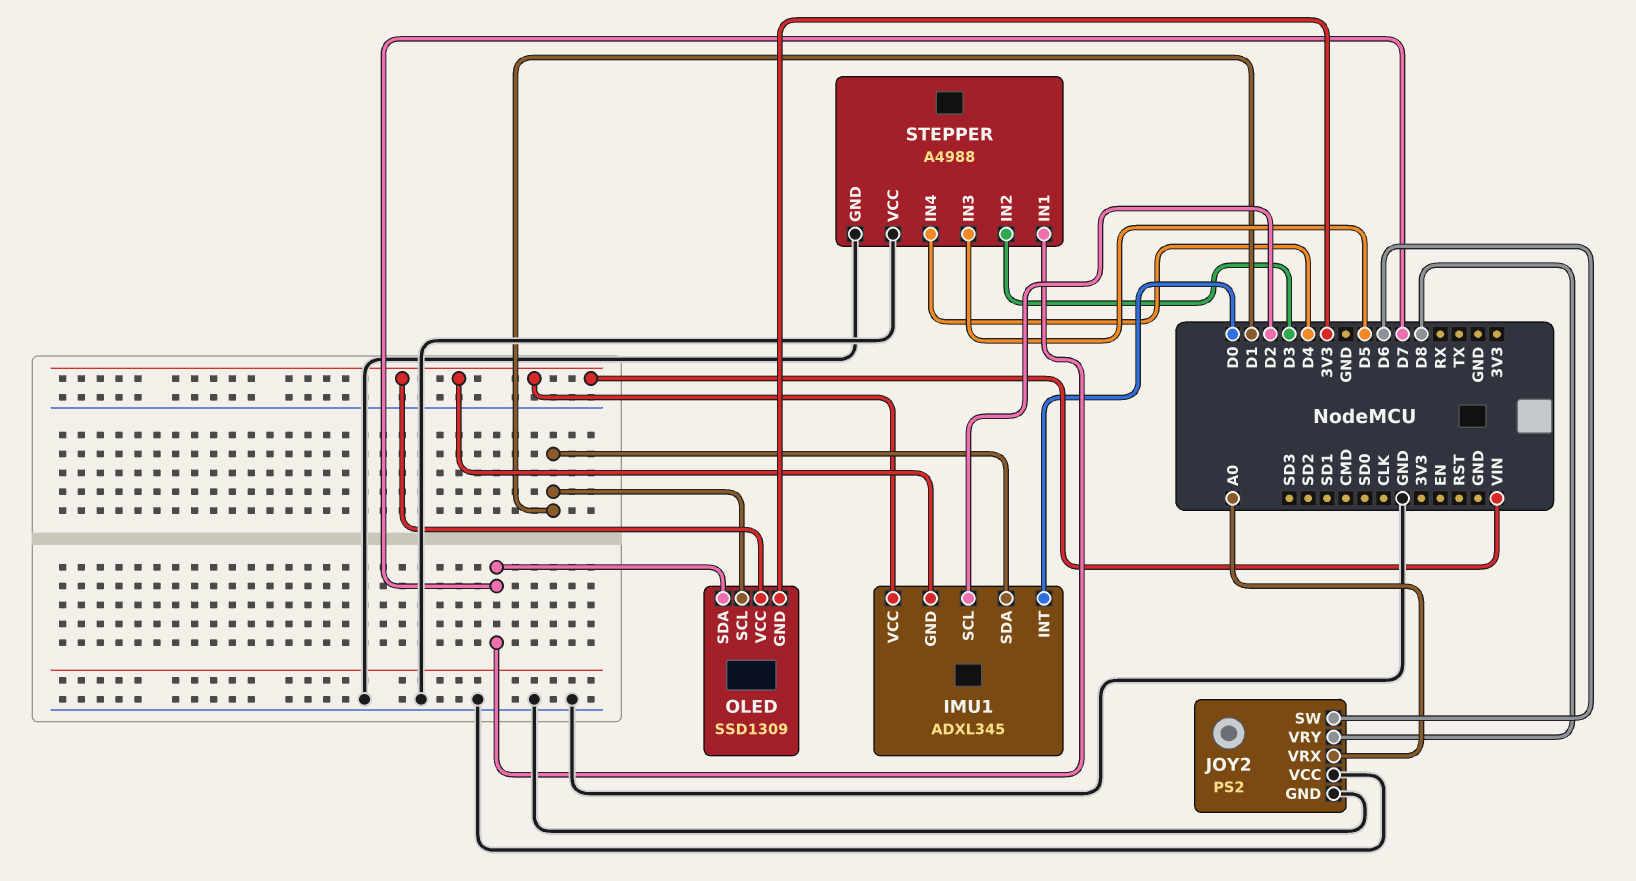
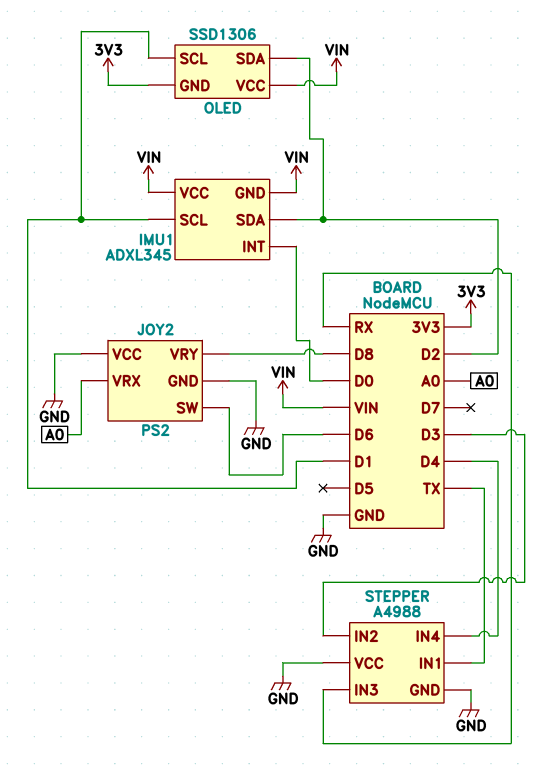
IMU1 pin SCL: D2 -> D1
IMU1 pin SDA: D1 -> D2
OLED: SSD1309 -> SSD1306
OLED pin SDA: D7 -> D2
STEPPER pin IN1: D7 -> TX
STEPPER pin IN3: D5 -> RX

